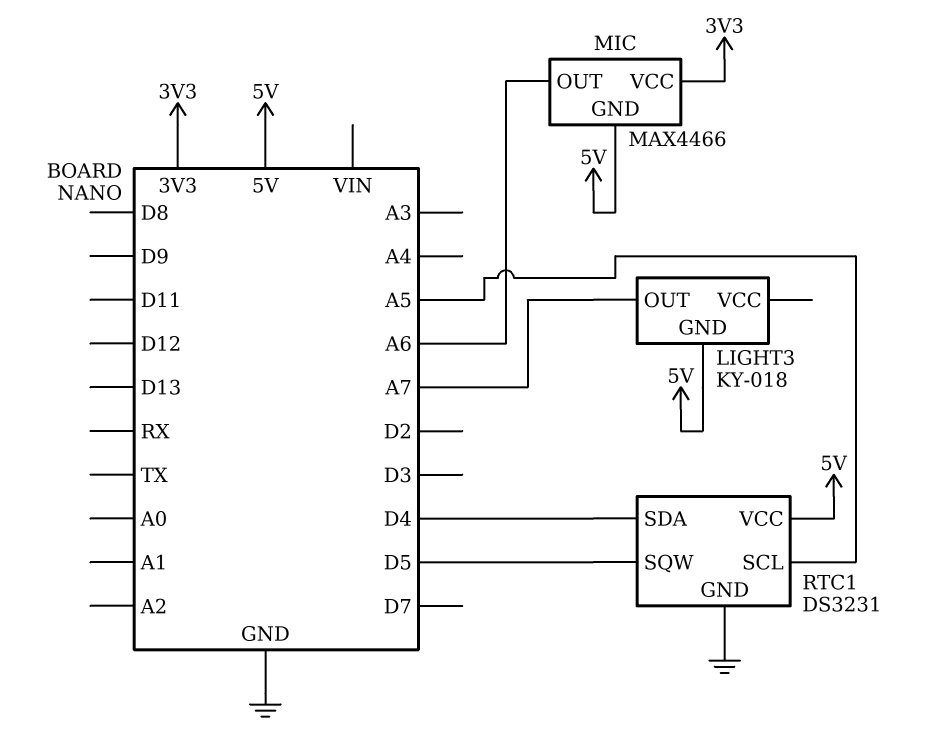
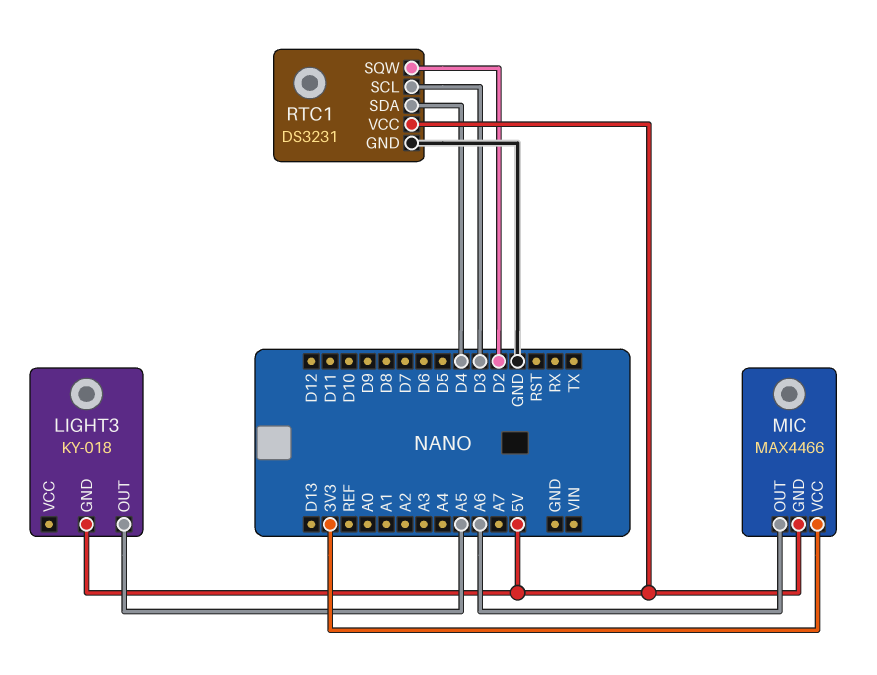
LIGHT3 pin OUT: A7 -> A5
RTC1 pin SCL: A5 -> D3
RTC1 pin SQW: D5 -> D2

